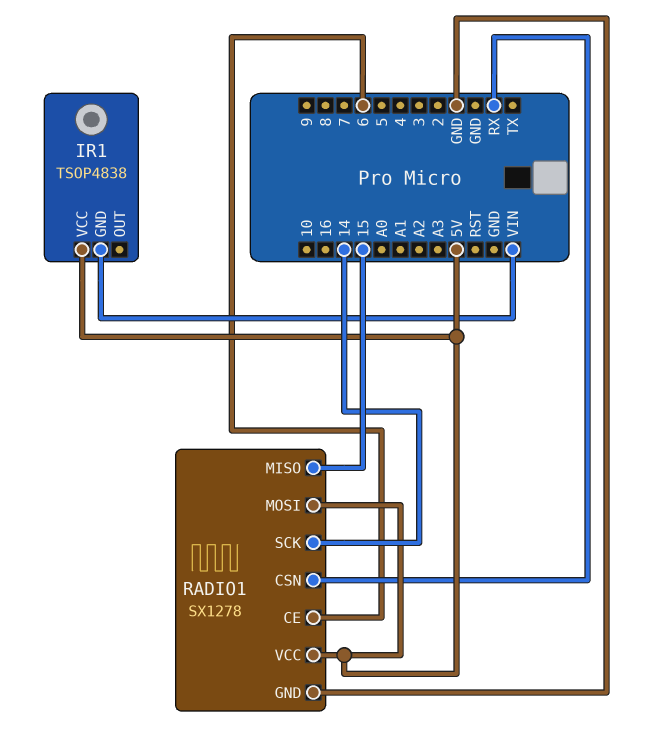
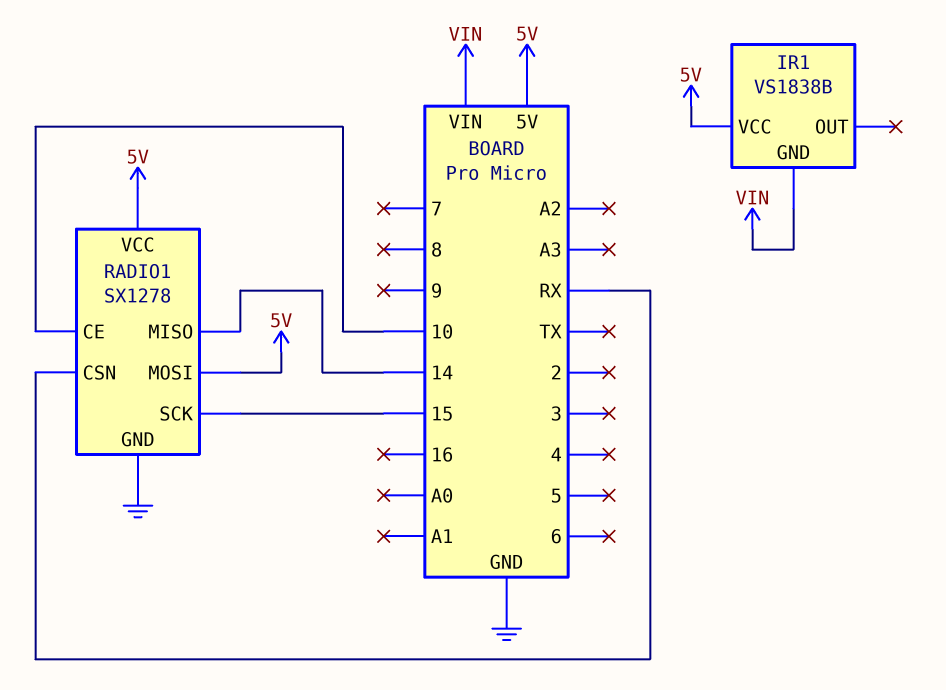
IR1: TSOP4838 -> VS1838B
RADIO1 pin CE: 6 -> 10
RADIO1 pin MISO: 15 -> 14
RADIO1 pin SCK: 14 -> 15

